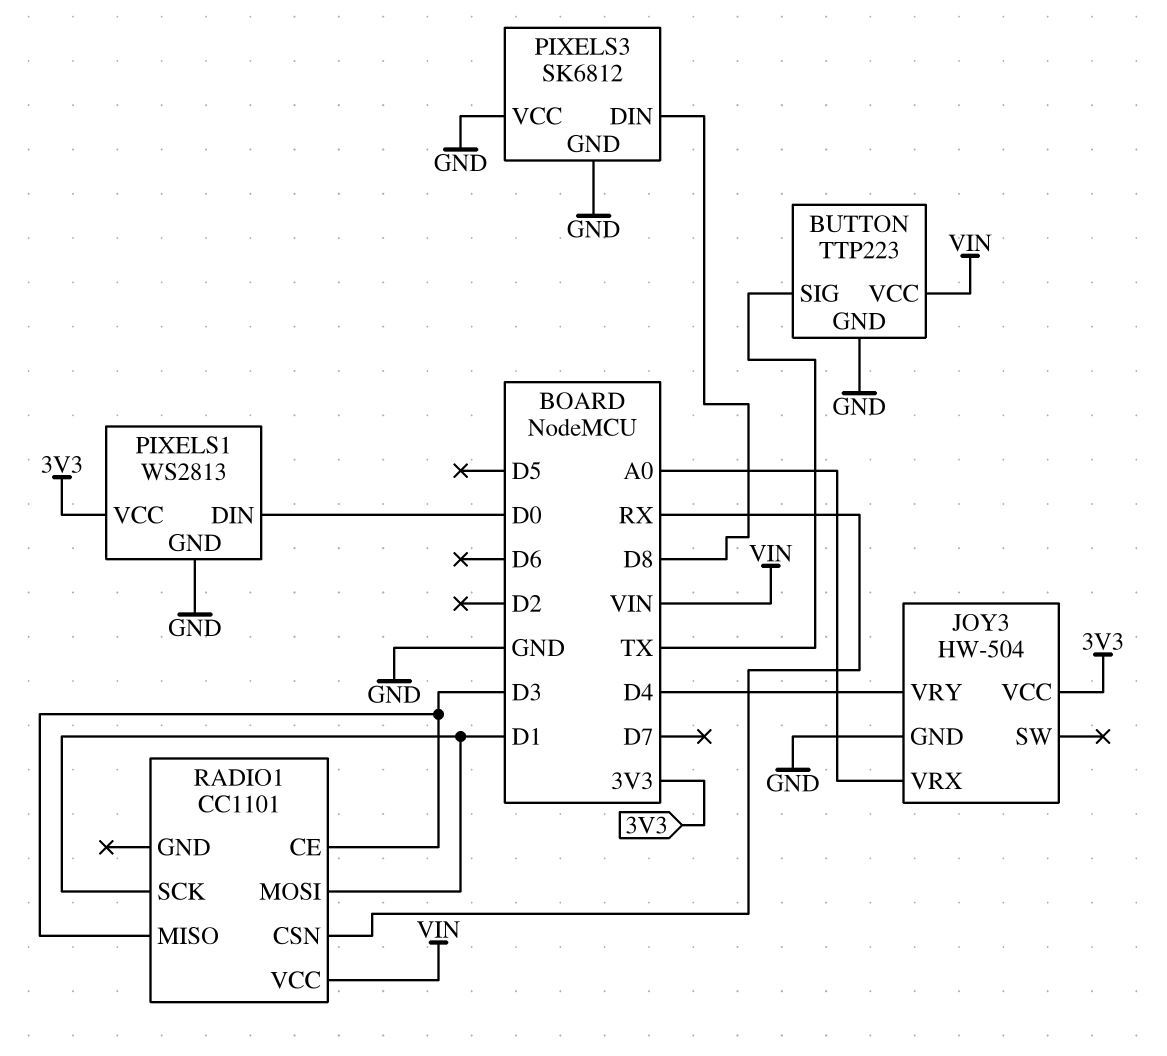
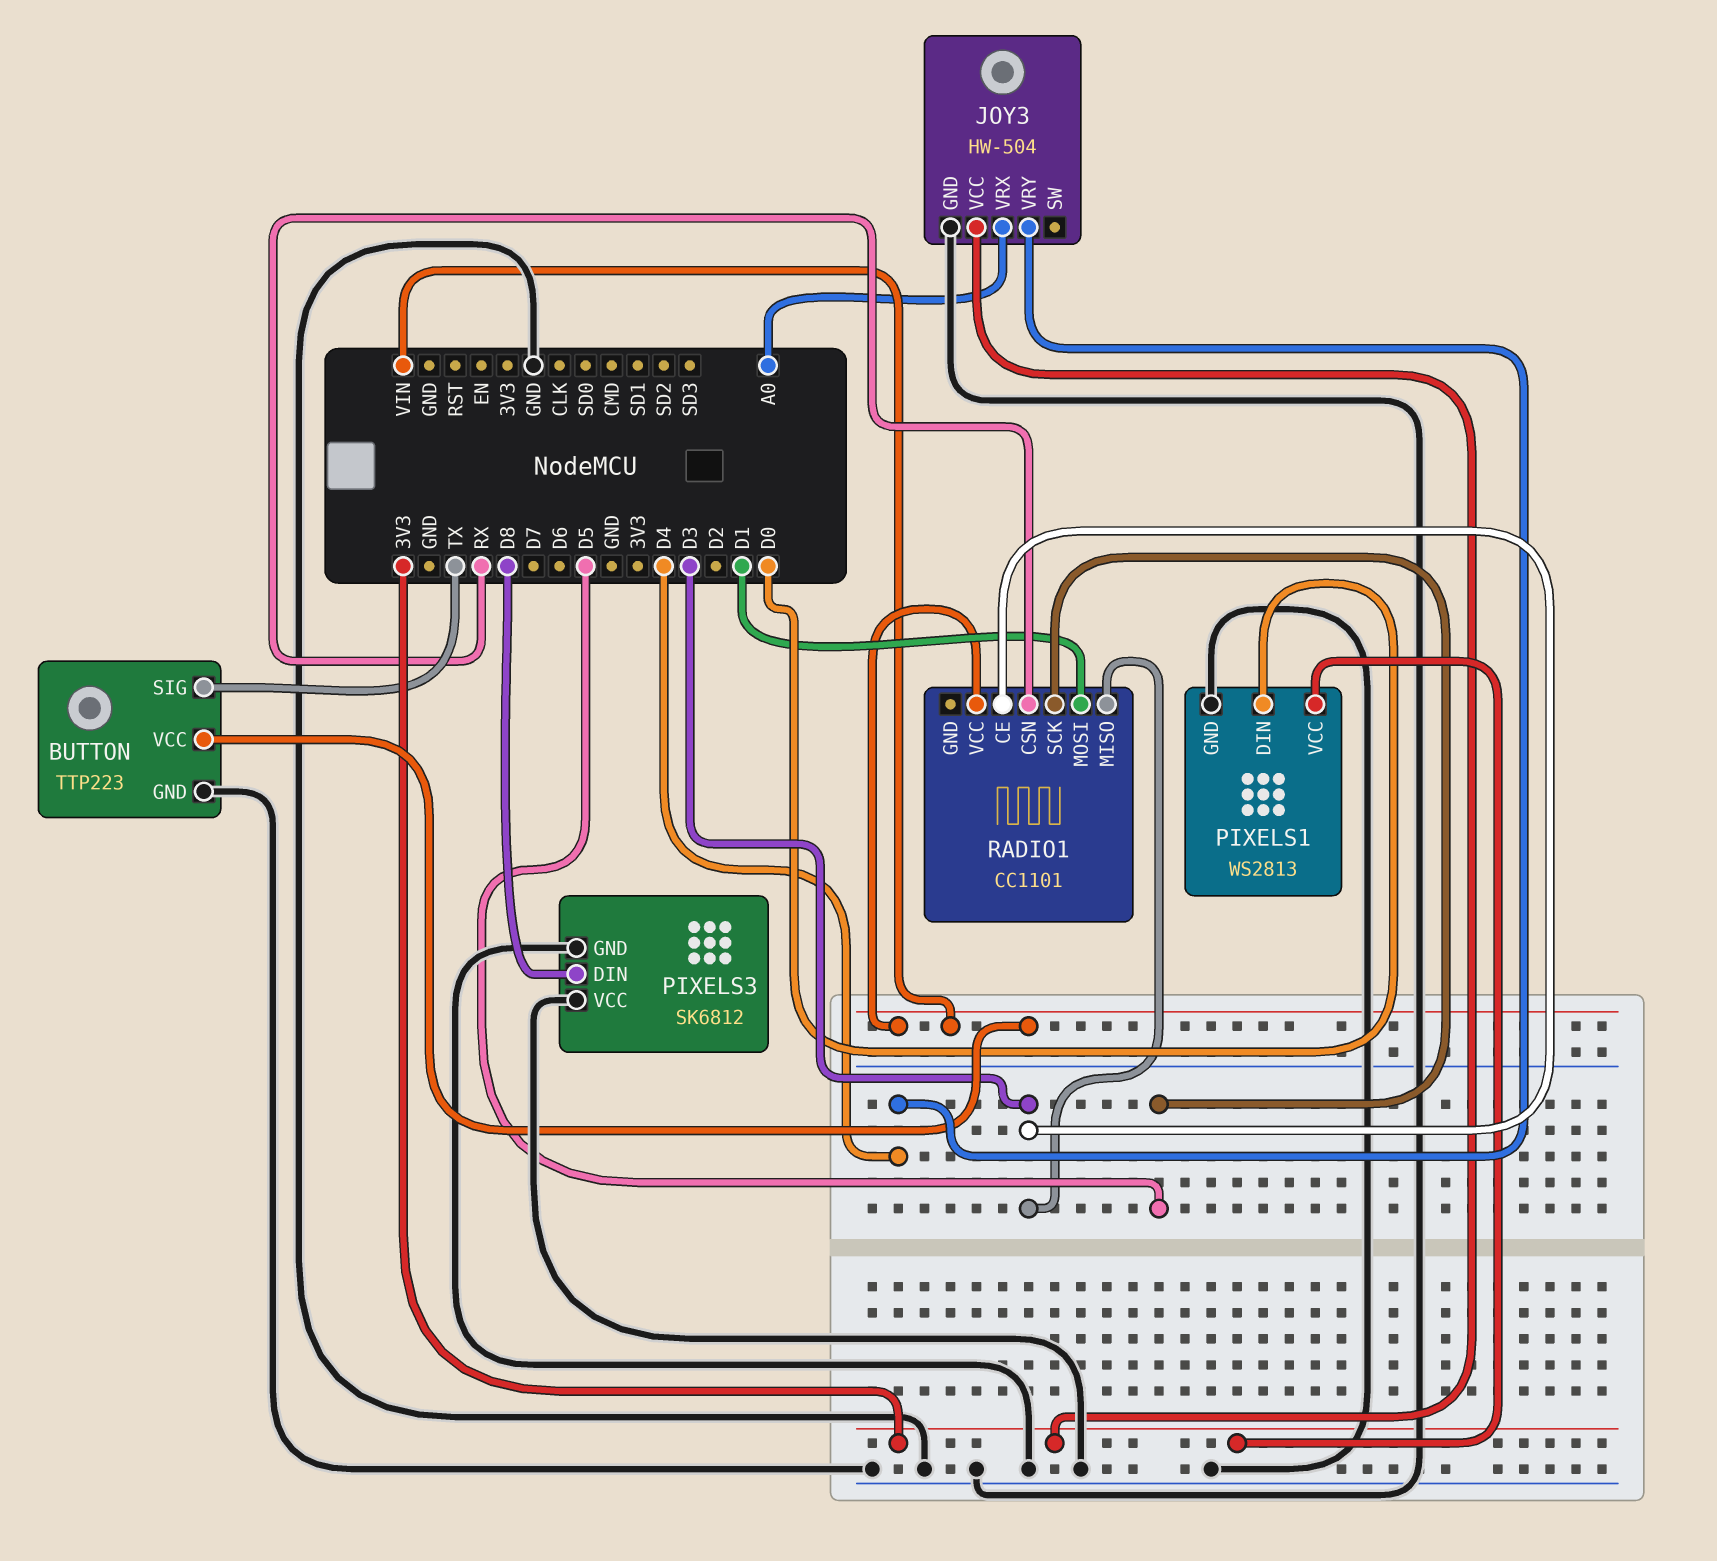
RADIO1 pin SCK: D1 -> D5

